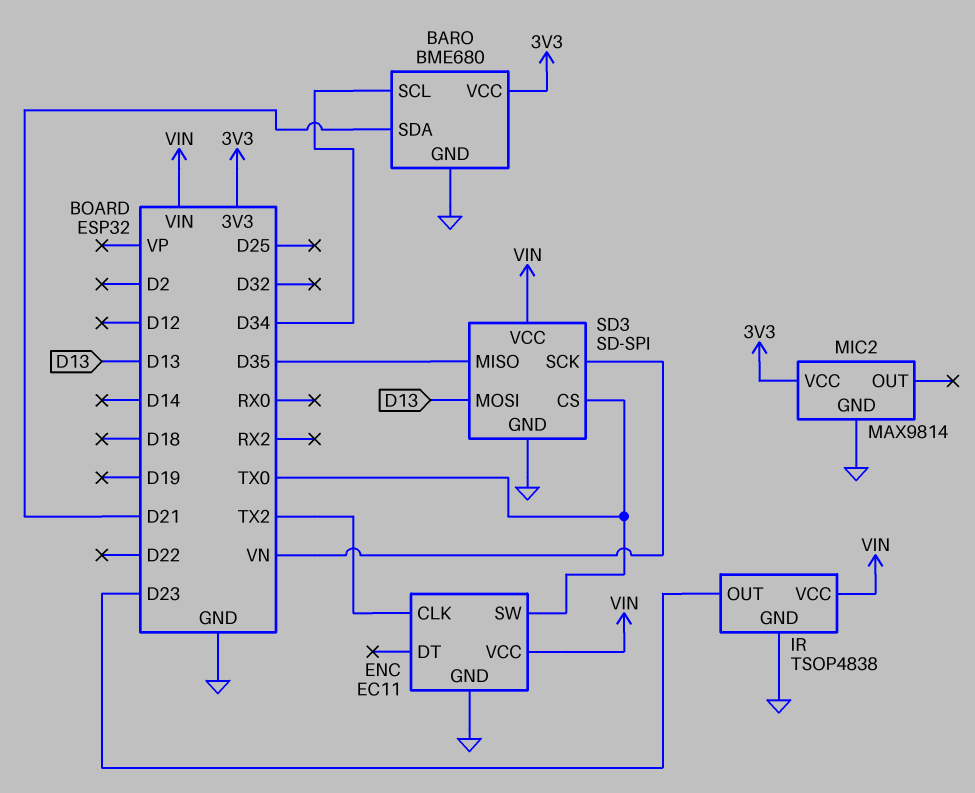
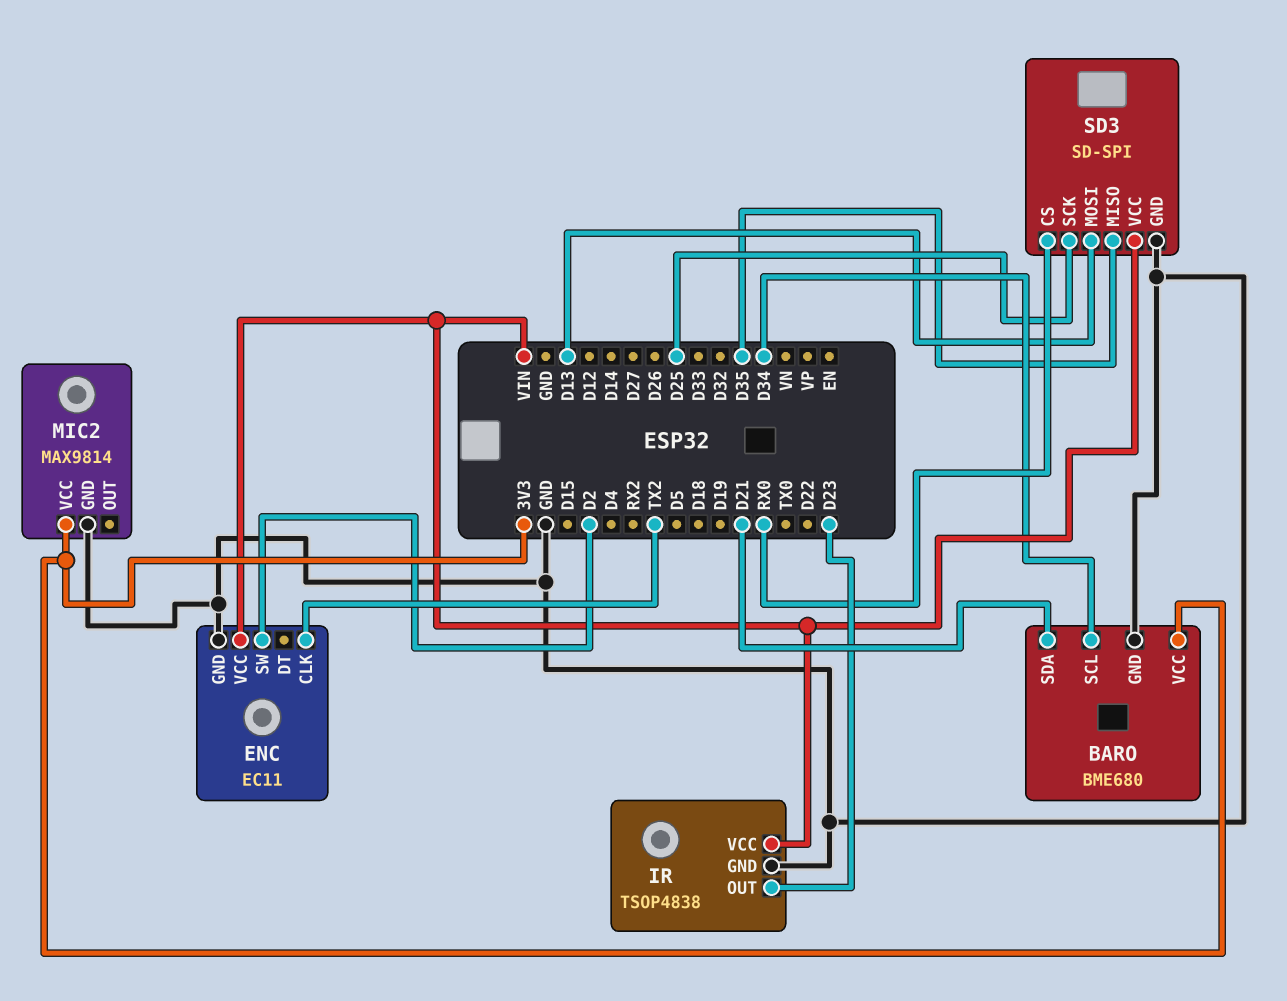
ENC pin SW: TX0 -> D2
SD3 pin CS: TX0 -> RX0
SD3 pin SCK: VN -> D25

